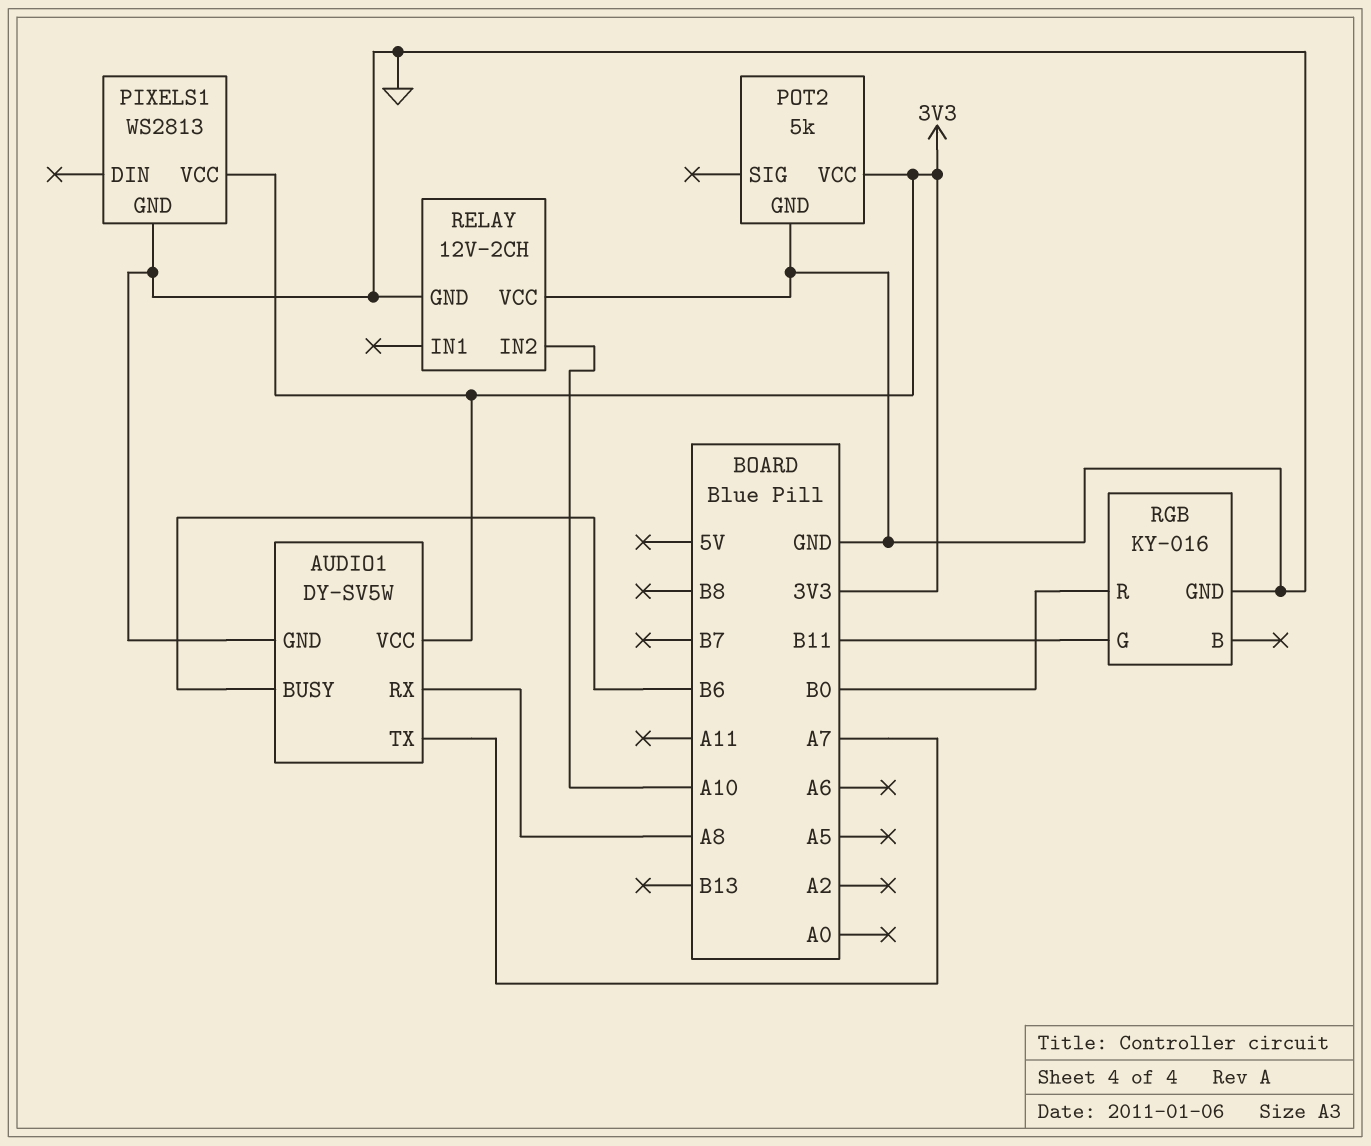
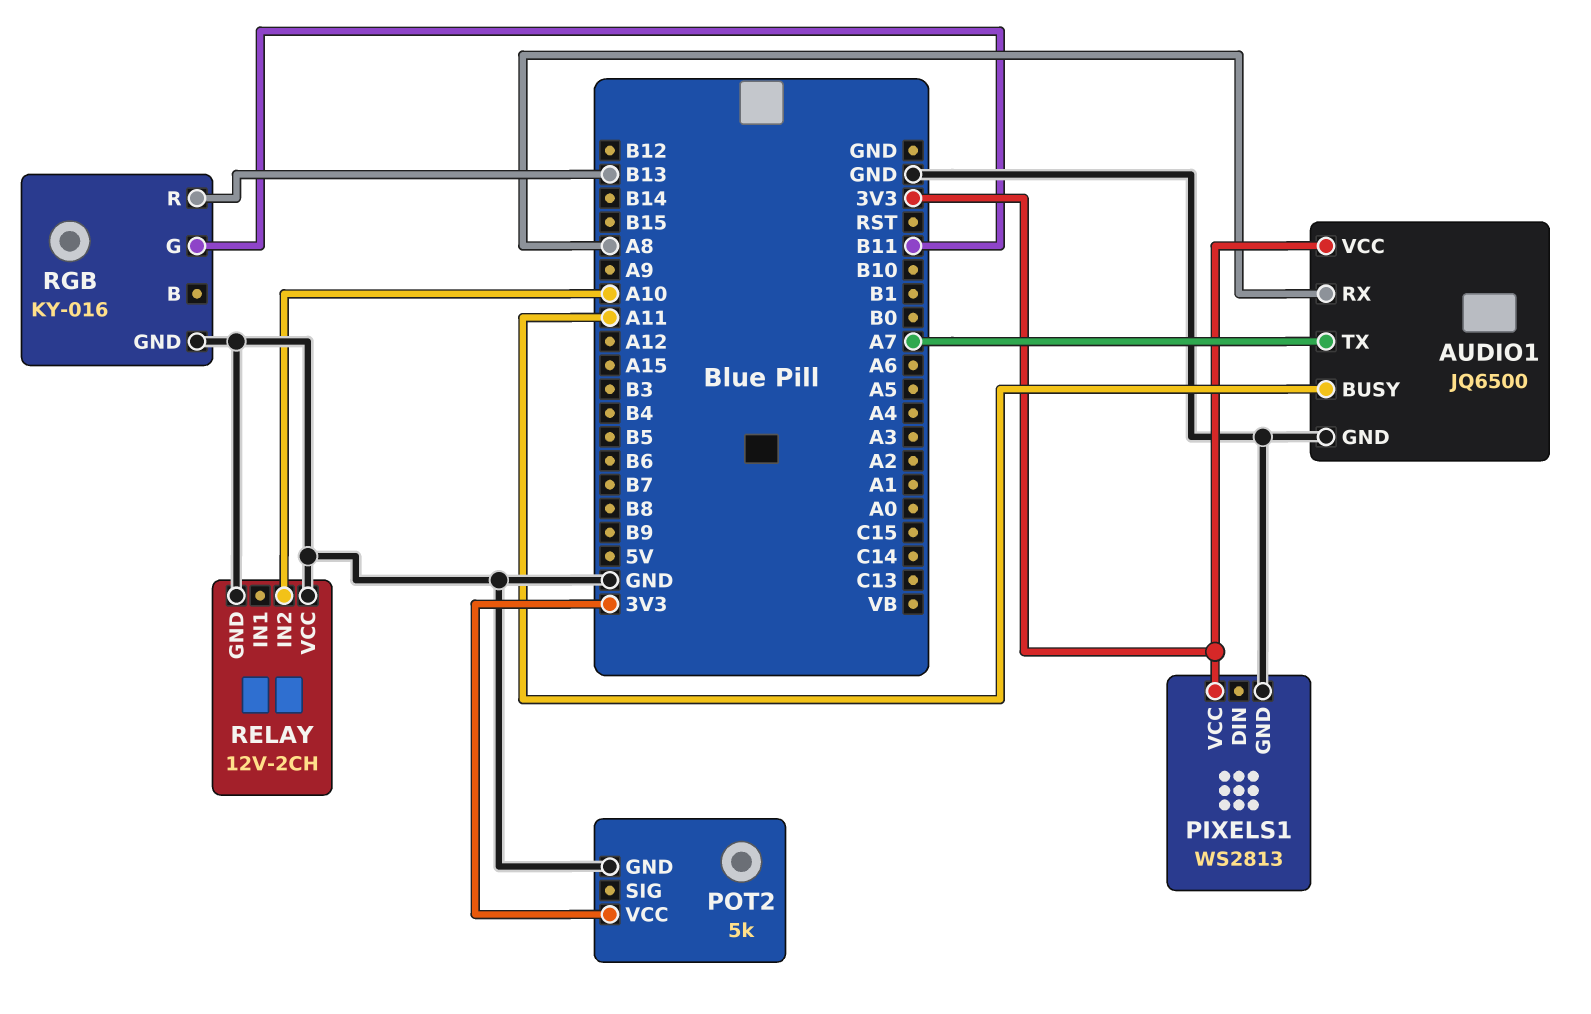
AUDIO1: DY-SV5W -> JQ6500
AUDIO1 pin BUSY: B6 -> A11
RGB pin R: B0 -> B13

